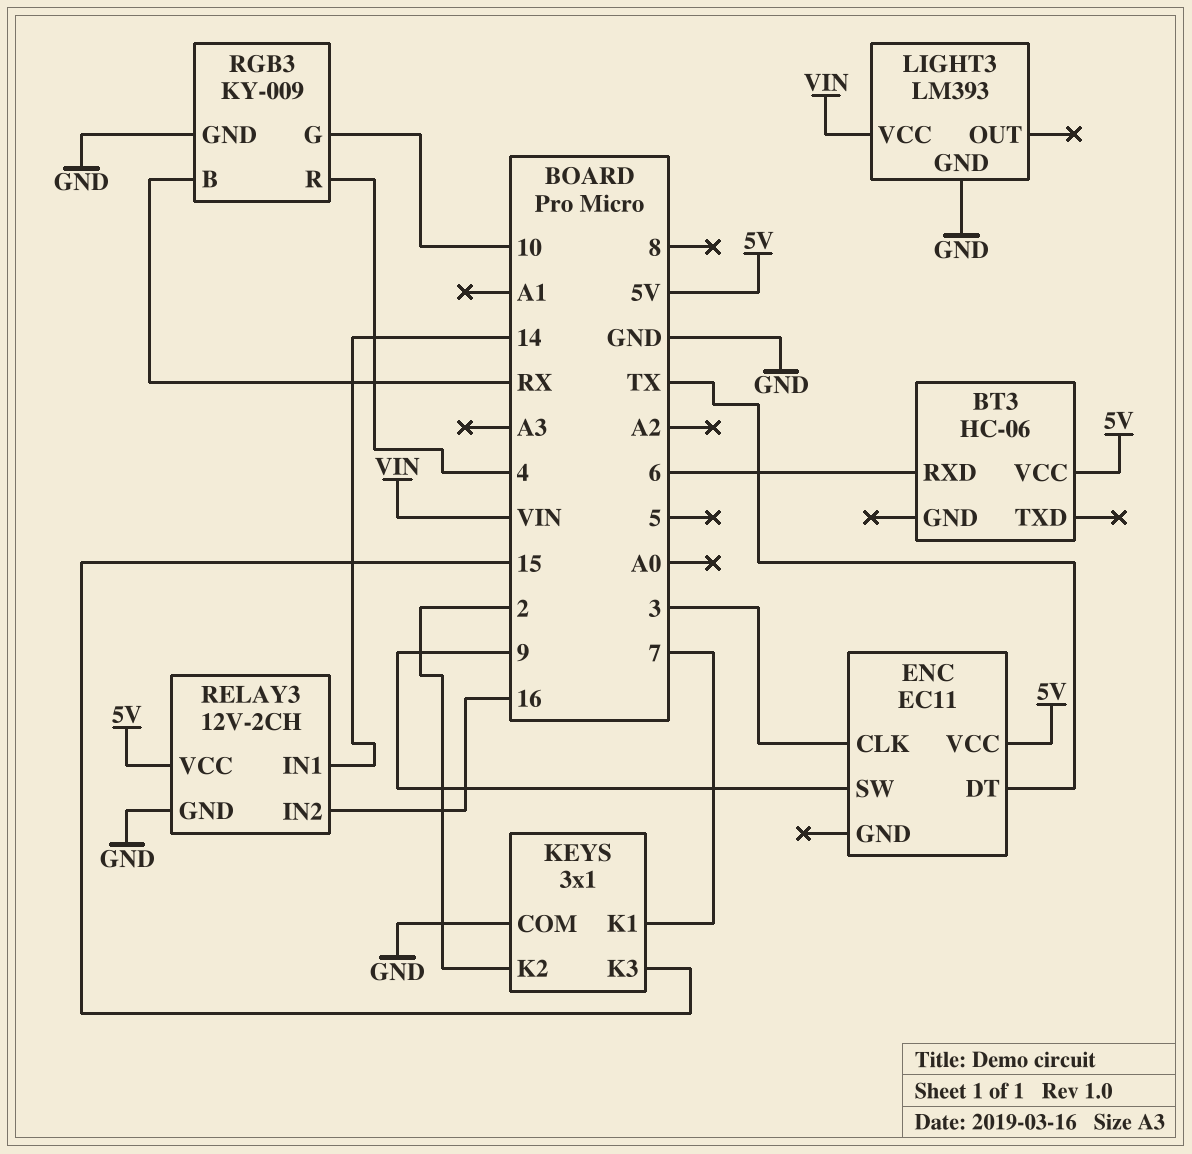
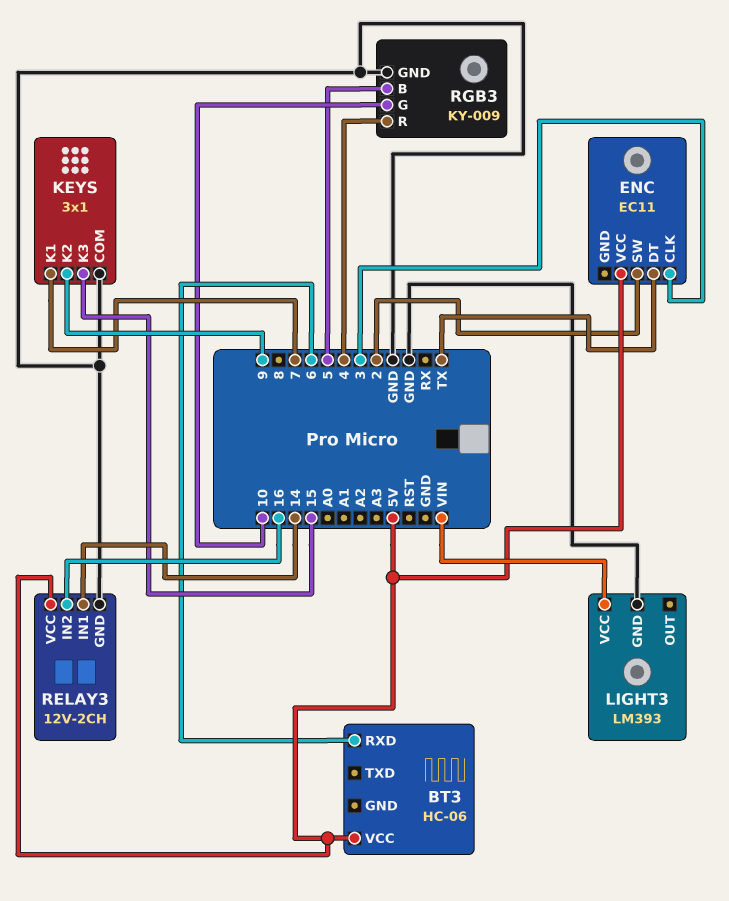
ENC pin SW: 9 -> 2
KEYS pin K2: 2 -> 9
RGB3 pin B: RX -> 5

